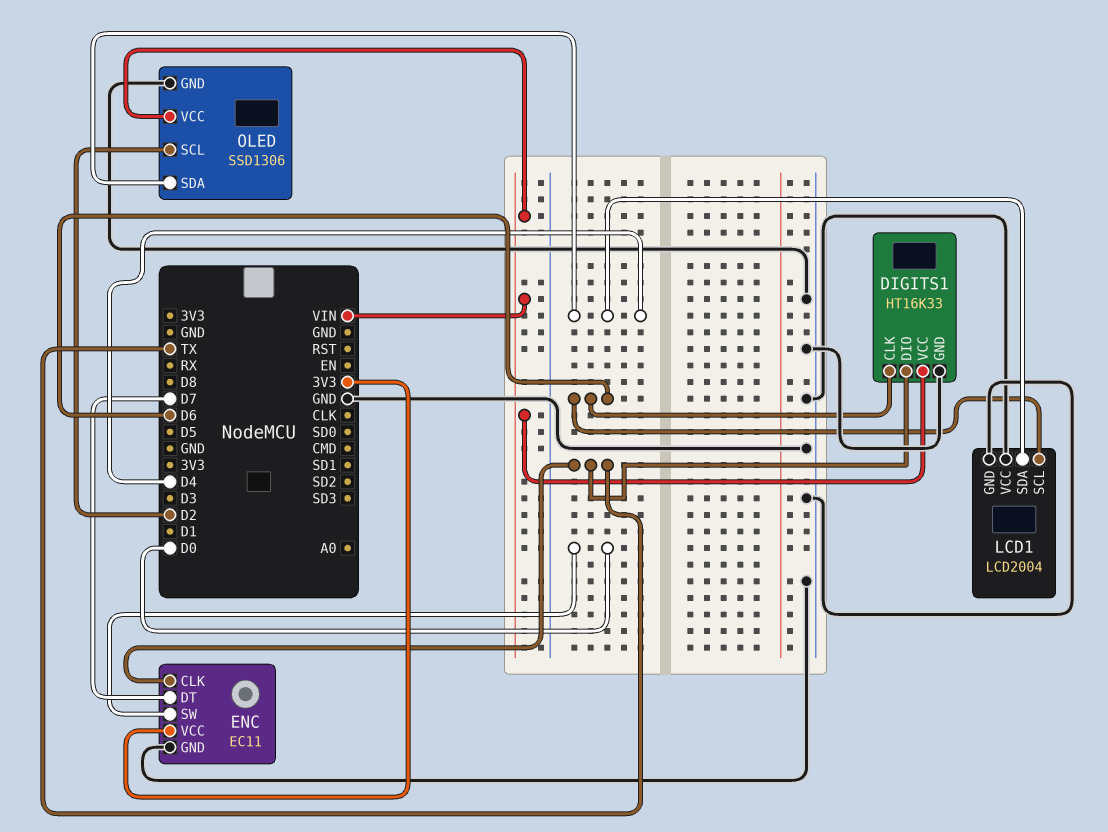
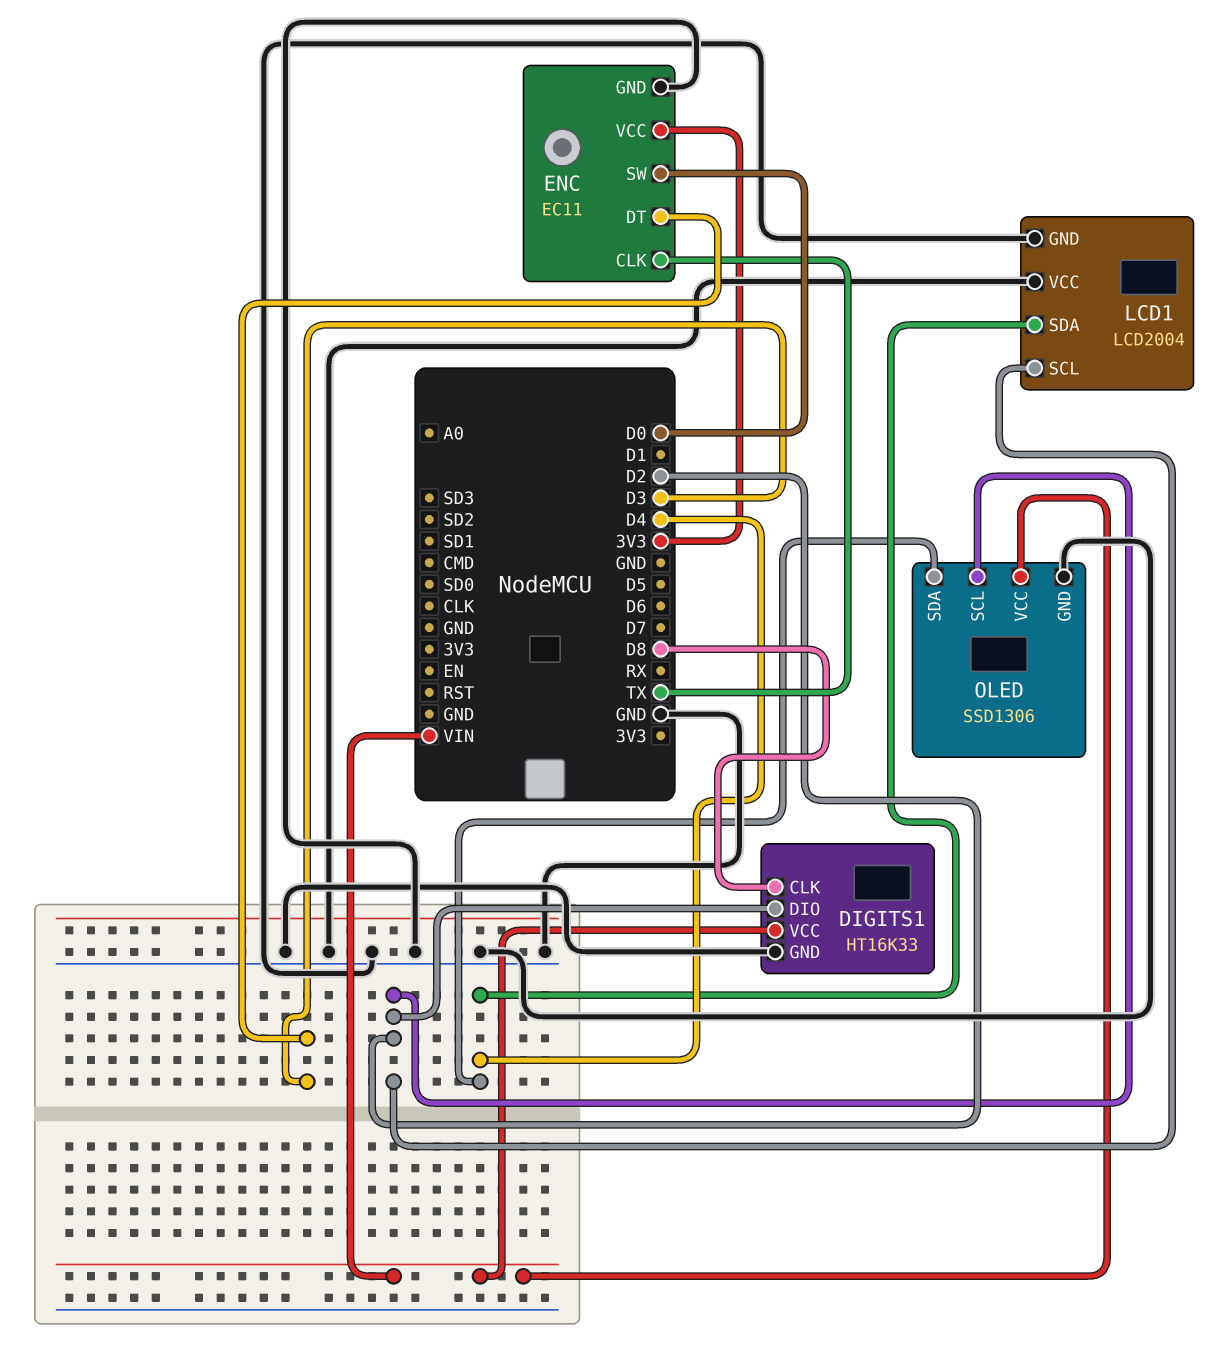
DIGITS1 pin CLK: D6 -> D8
DIGITS1 pin DIO: TX -> D2
ENC pin DT: D7 -> D3
LCD1 pin SCL: D6 -> D2

